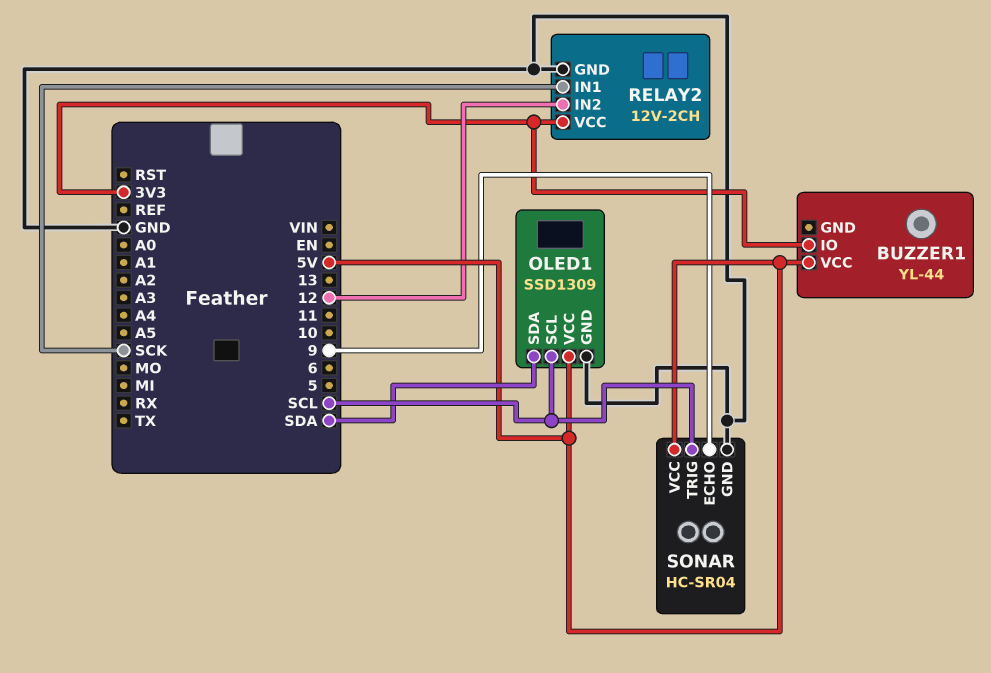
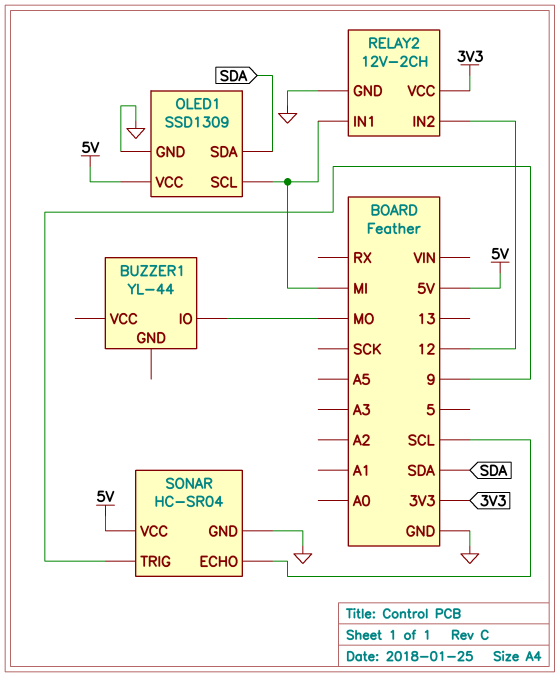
BUZZER1 pin IO: 3V3 -> MO
BUZZER1 pin VCC: 5V -> none
OLED1 pin SCL: SCL -> MI
RELAY2 pin IN1: SCK -> MI
SONAR pin ECHO: 9 -> SCL
SONAR pin TRIG: SCL -> 9

